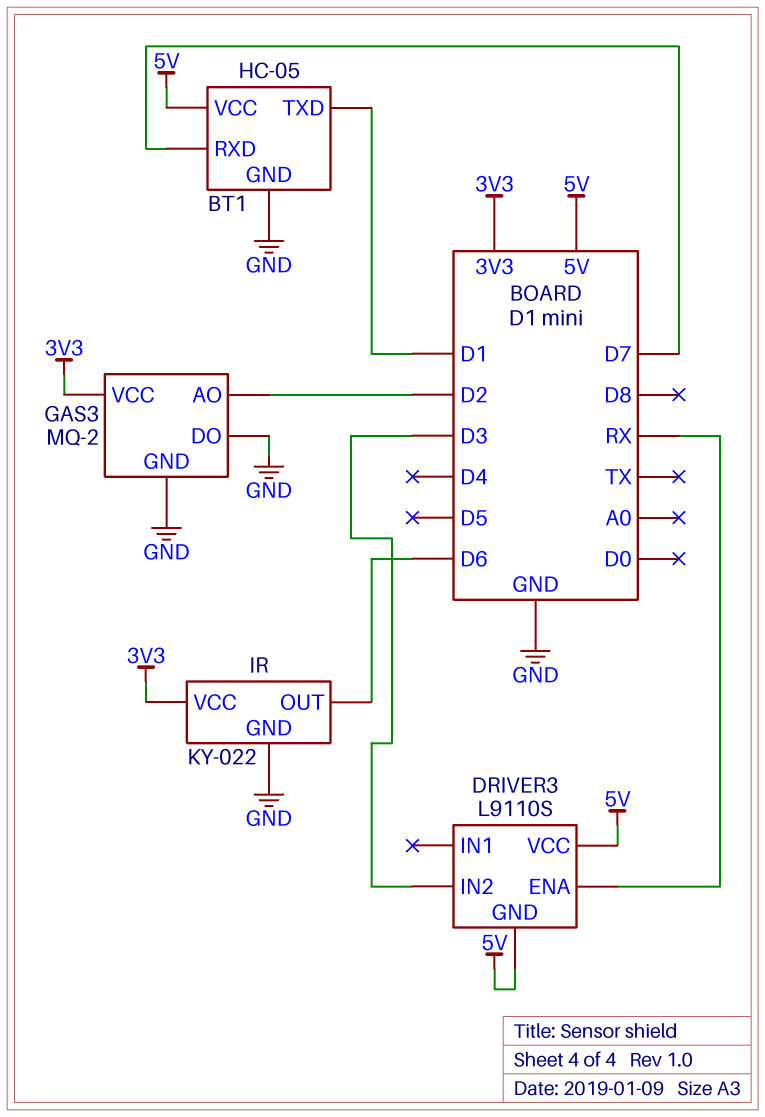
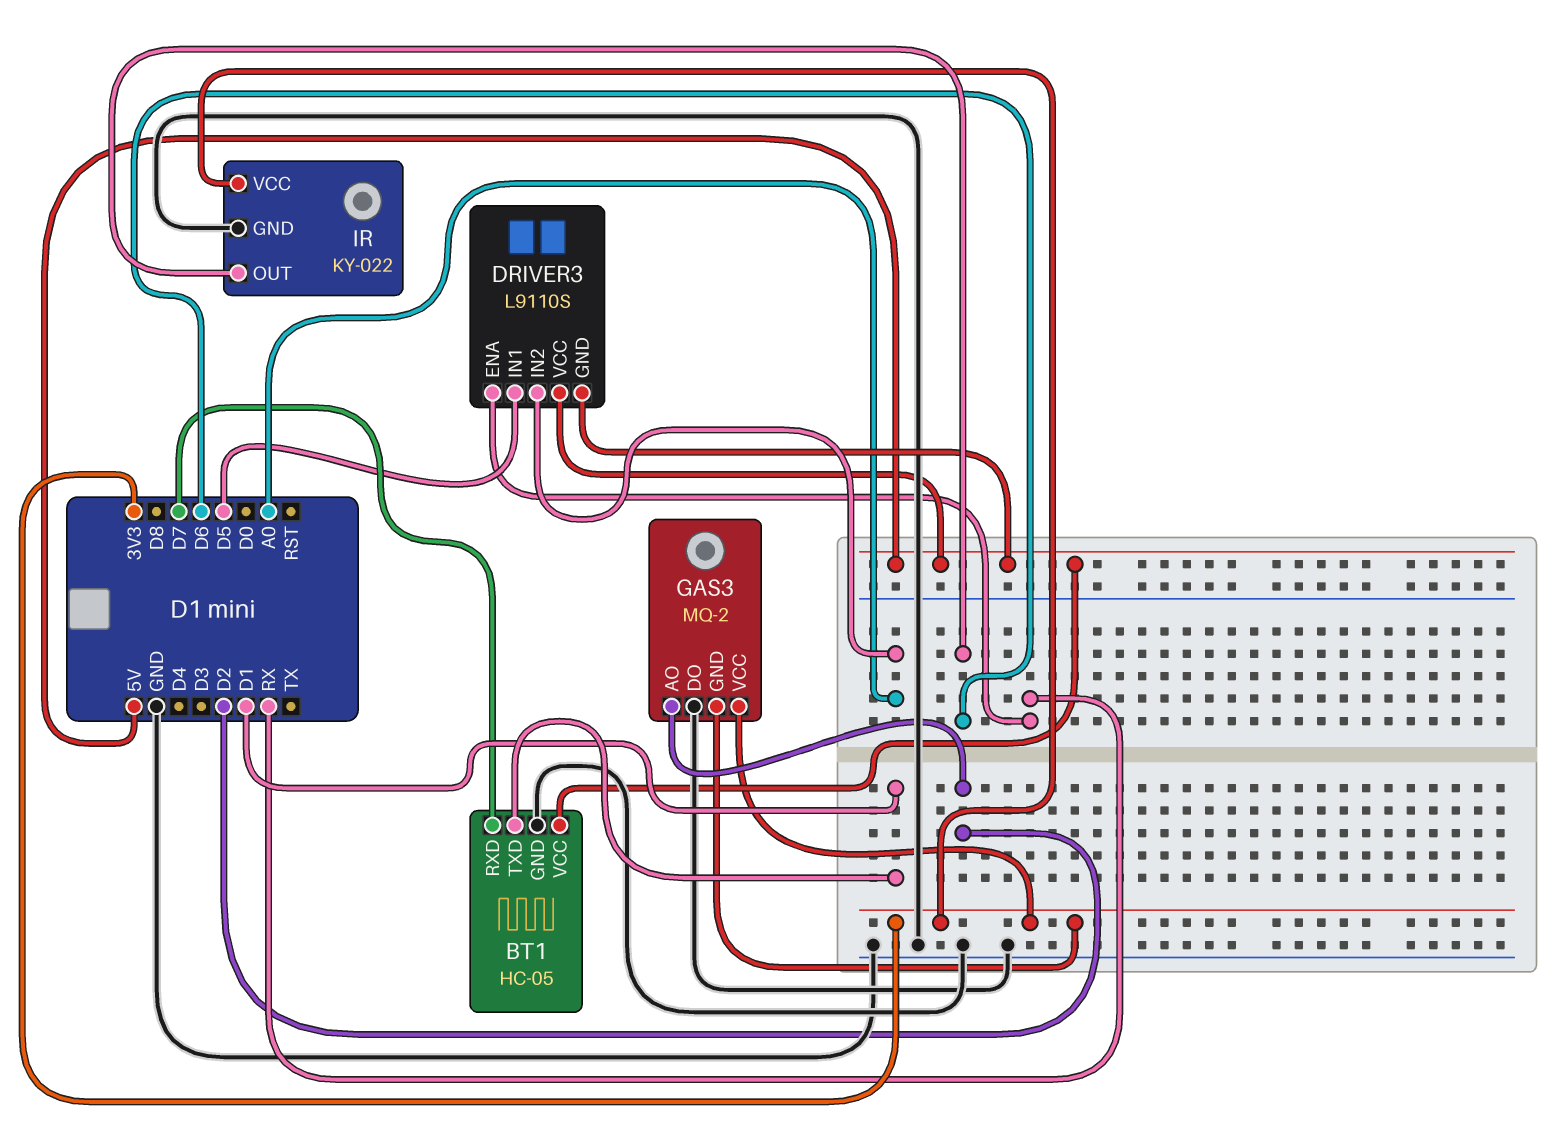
DRIVER3 pin IN1: none -> D5
DRIVER3 pin IN2: D3 -> A0
GAS3 pin GND: GND -> 3V3

